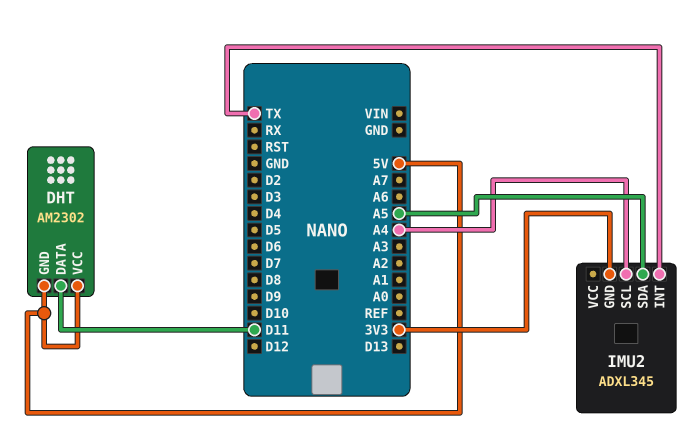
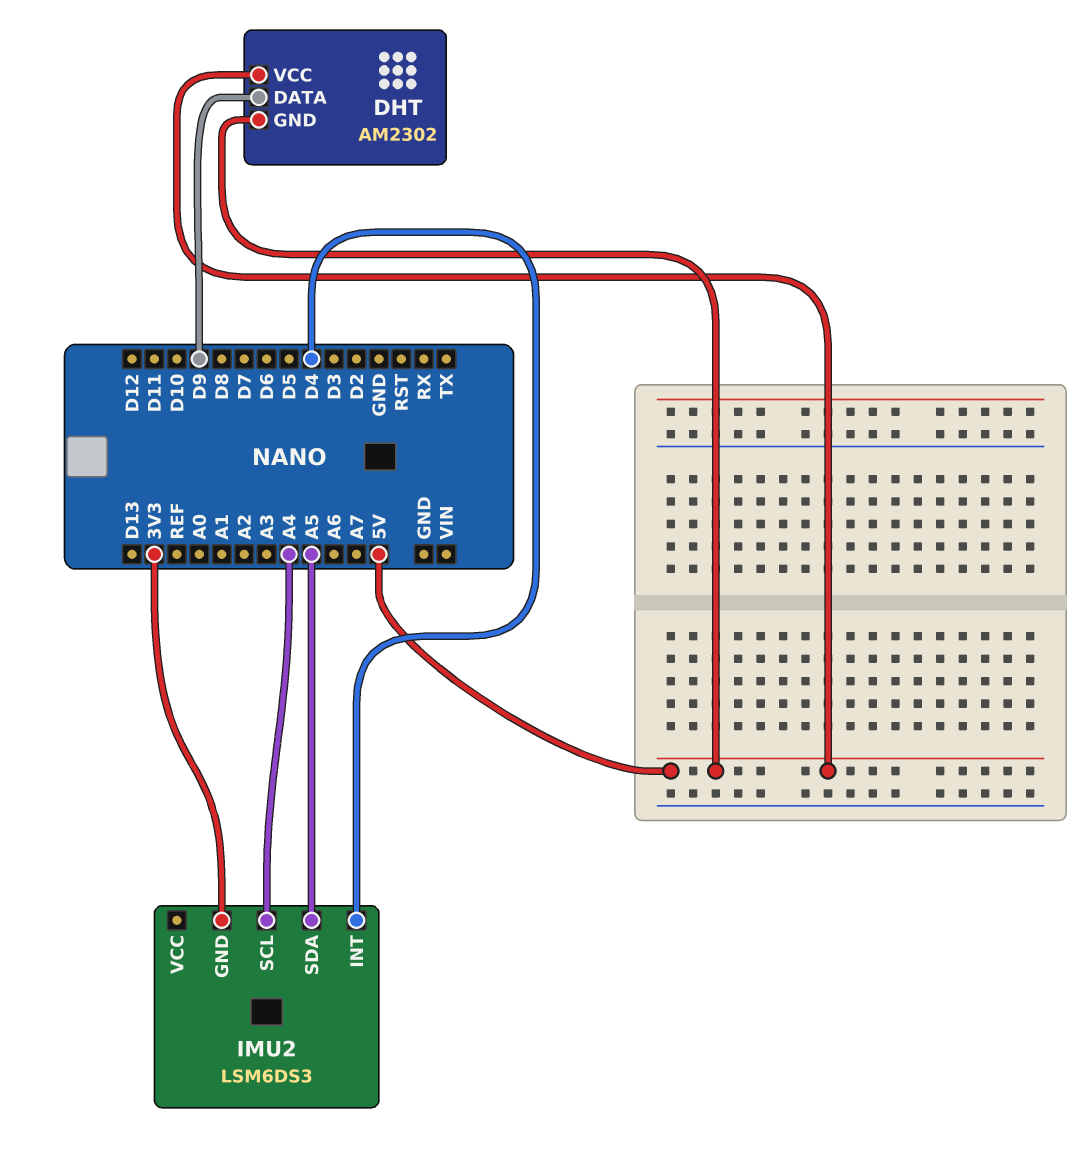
DHT pin DATA: D11 -> D9
IMU2: ADXL345 -> LSM6DS3
IMU2 pin INT: TX -> D4

